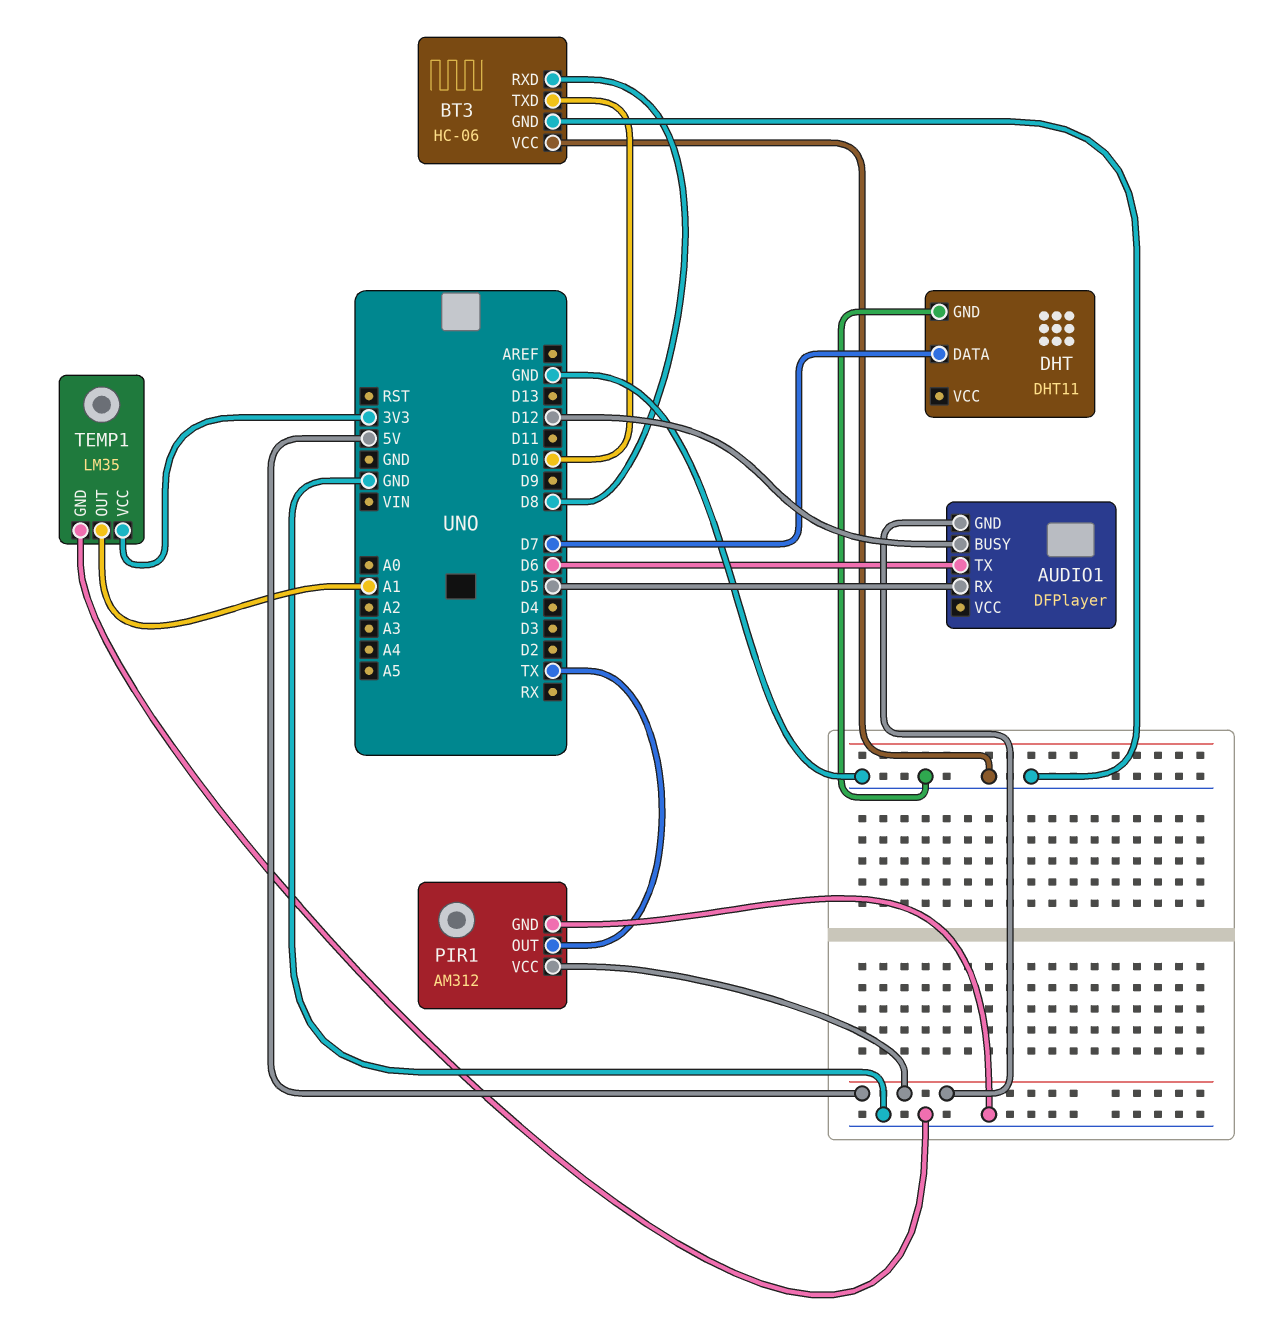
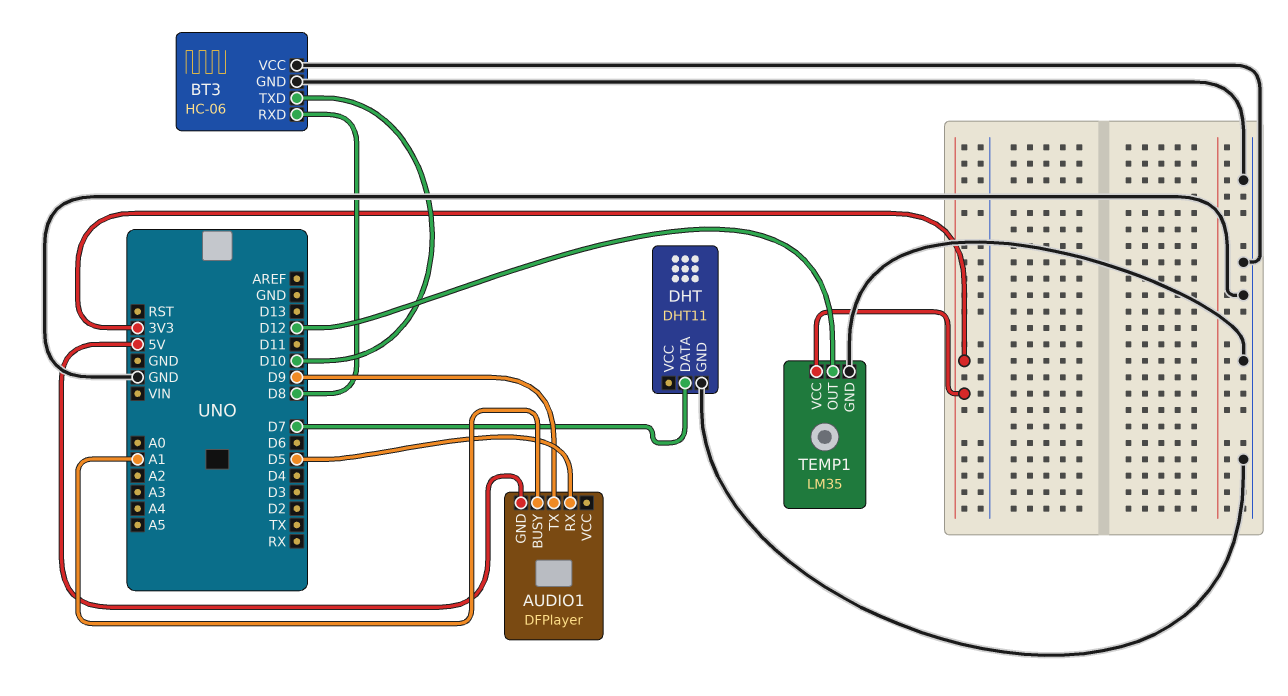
AUDIO1 pin BUSY: D12 -> A1
AUDIO1 pin TX: D6 -> D9
PIR1: AM312 -> none
PIR1 pin GND: GND -> none
PIR1 pin OUT: TX -> none
PIR1 pin VCC: 5V -> none
TEMP1 pin OUT: A1 -> D12

